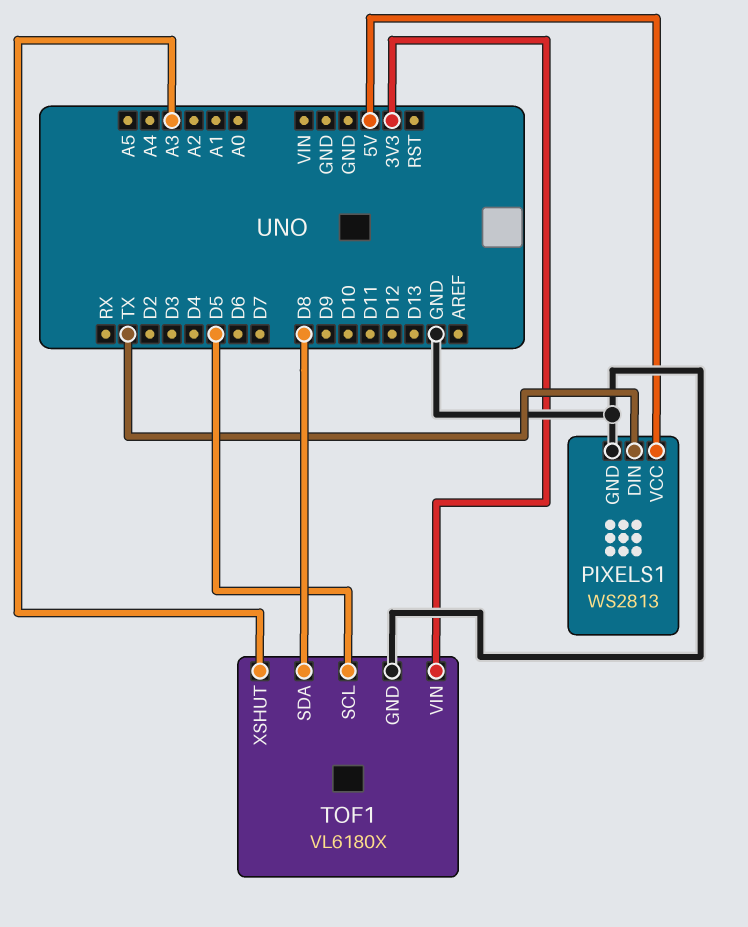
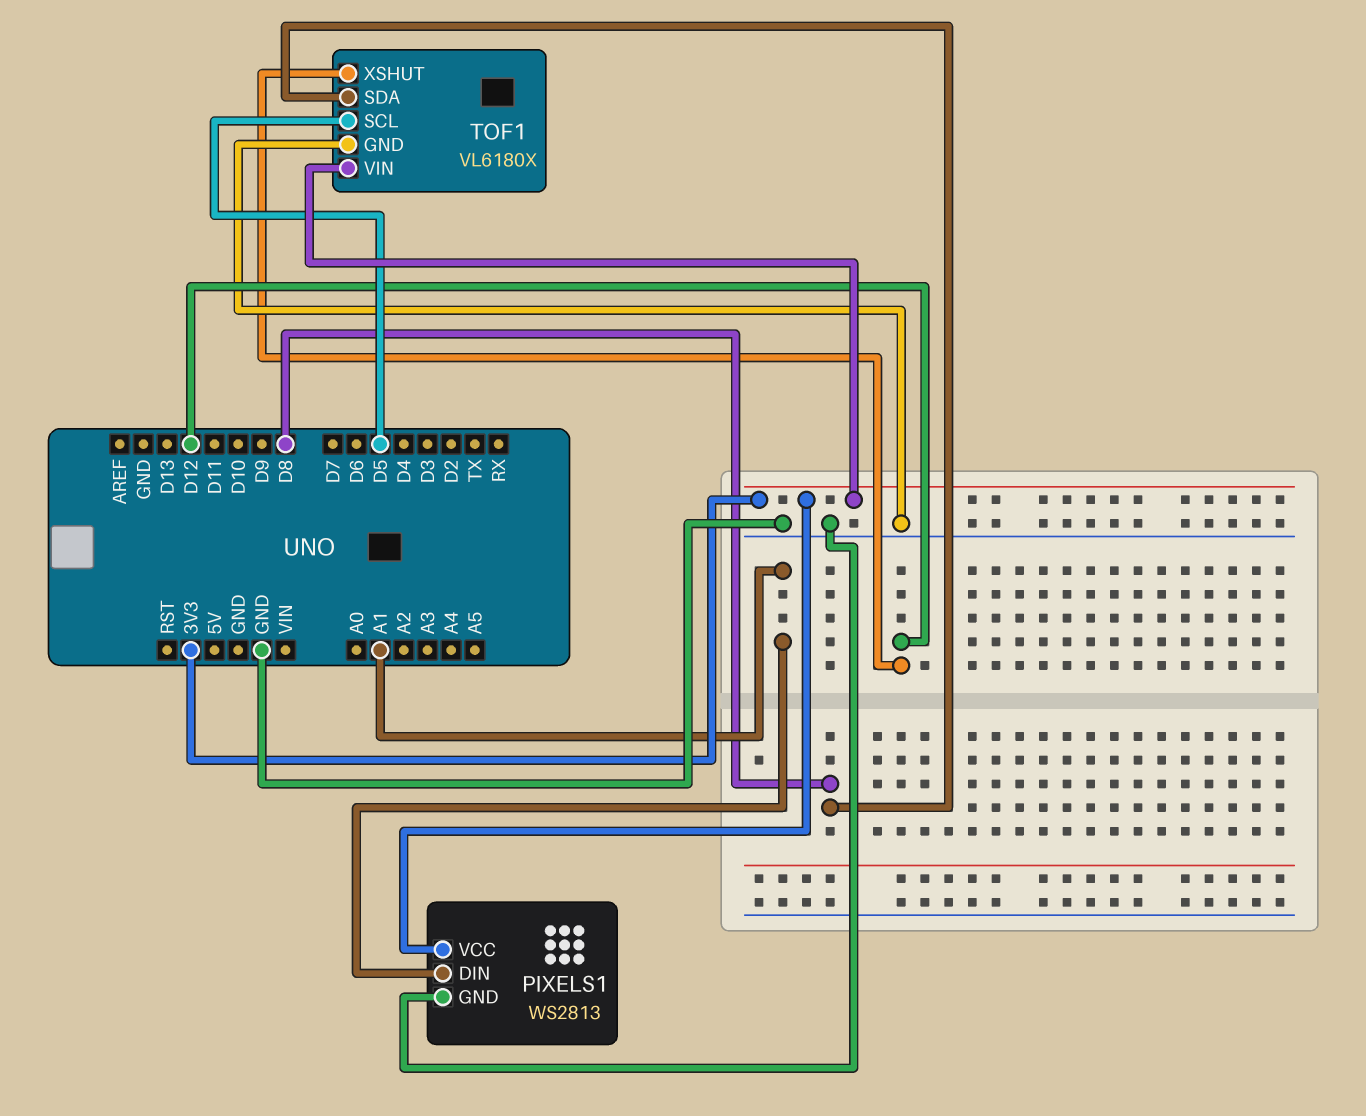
PIXELS1 pin DIN: TX -> A1
PIXELS1 pin VCC: 5V -> 3V3
TOF1 pin XSHUT: A3 -> D12

